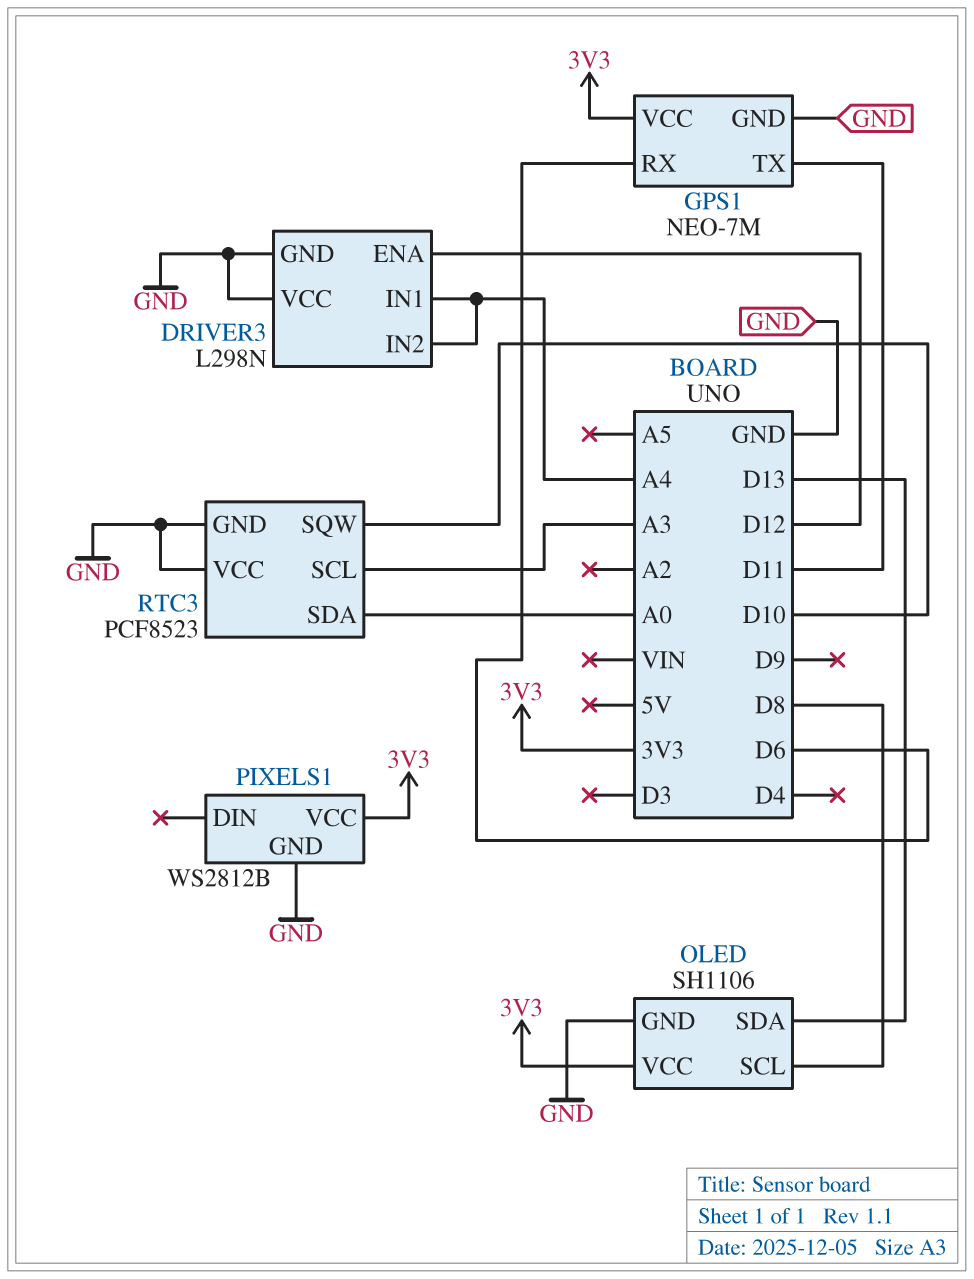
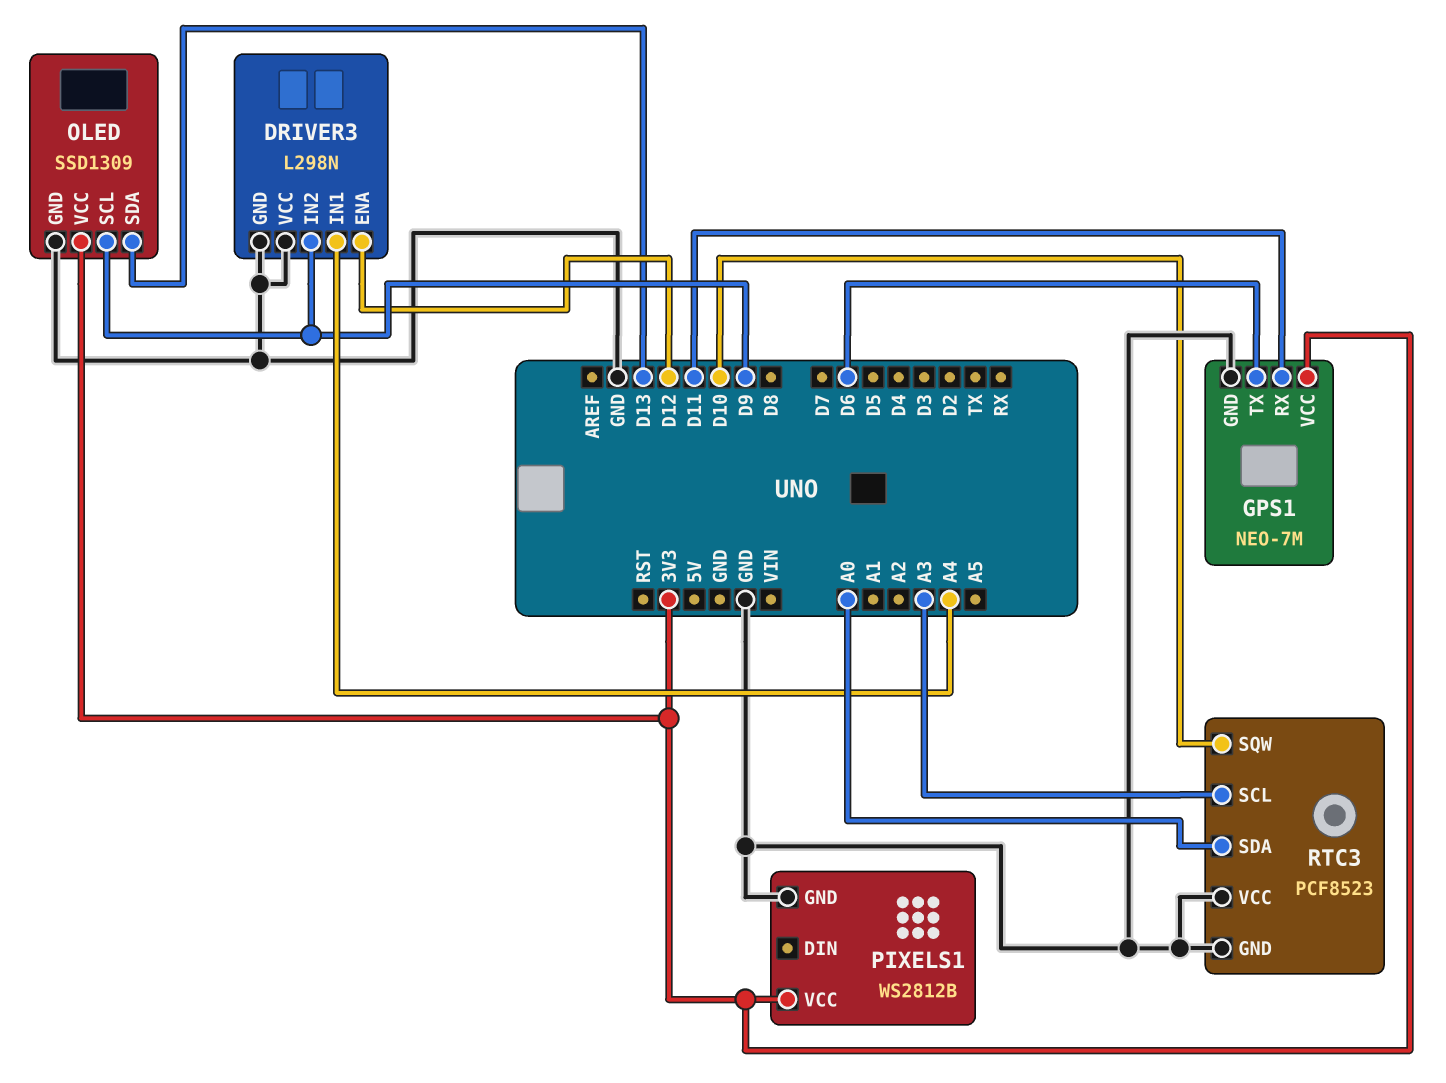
DRIVER3 pin IN2: A4 -> D9
GPS1 pin RX: D6 -> D11
GPS1 pin TX: D11 -> D6
OLED: SH1106 -> SSD1309
OLED pin SCL: D8 -> D9

